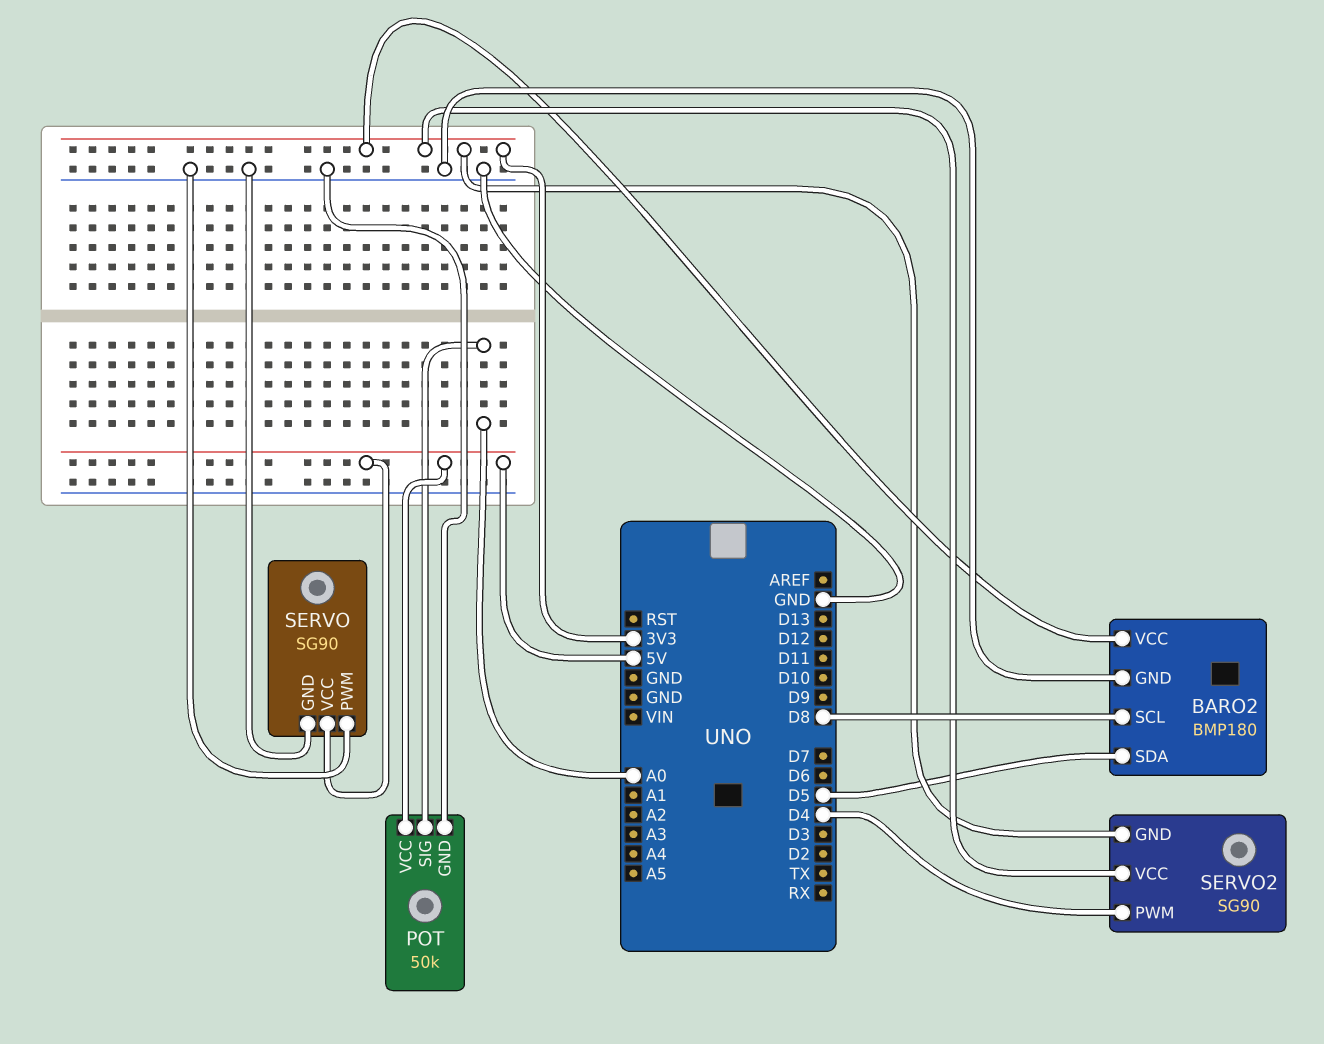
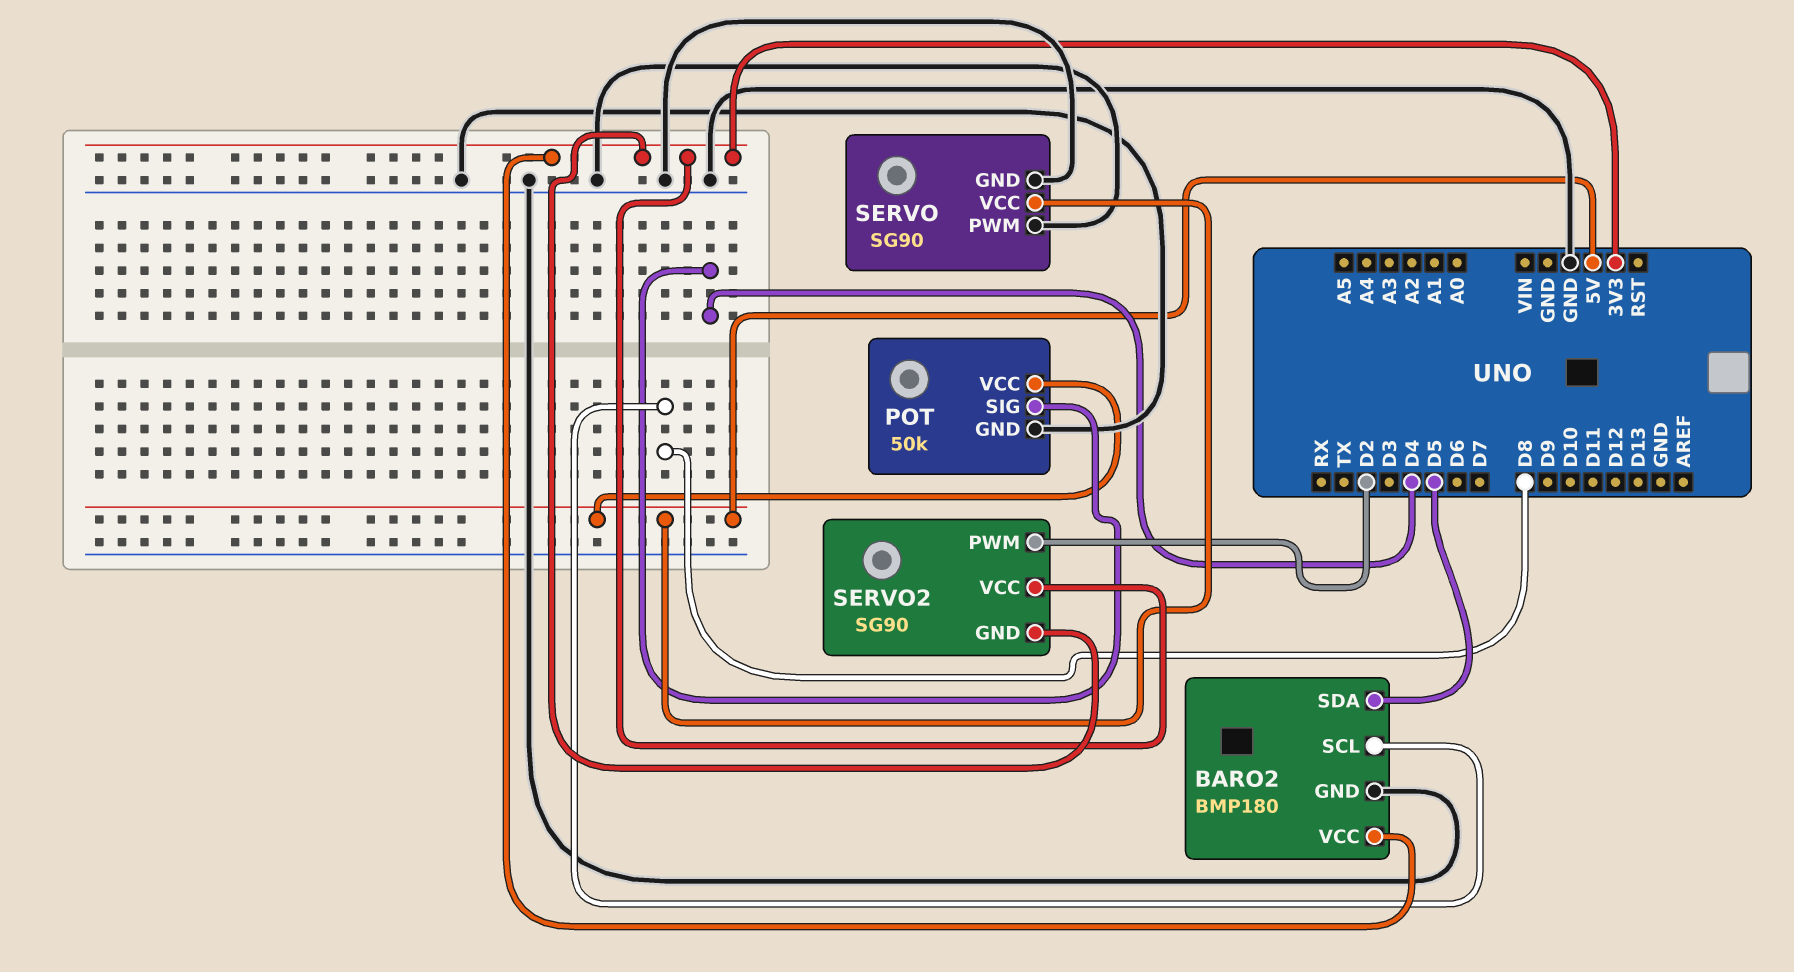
POT pin SIG: A0 -> D4
SERVO2 pin PWM: D4 -> D2

